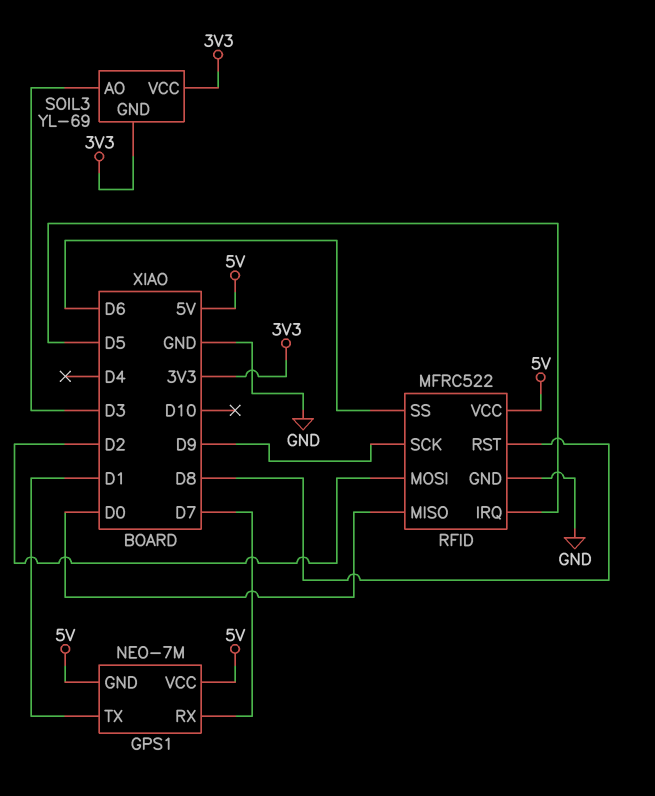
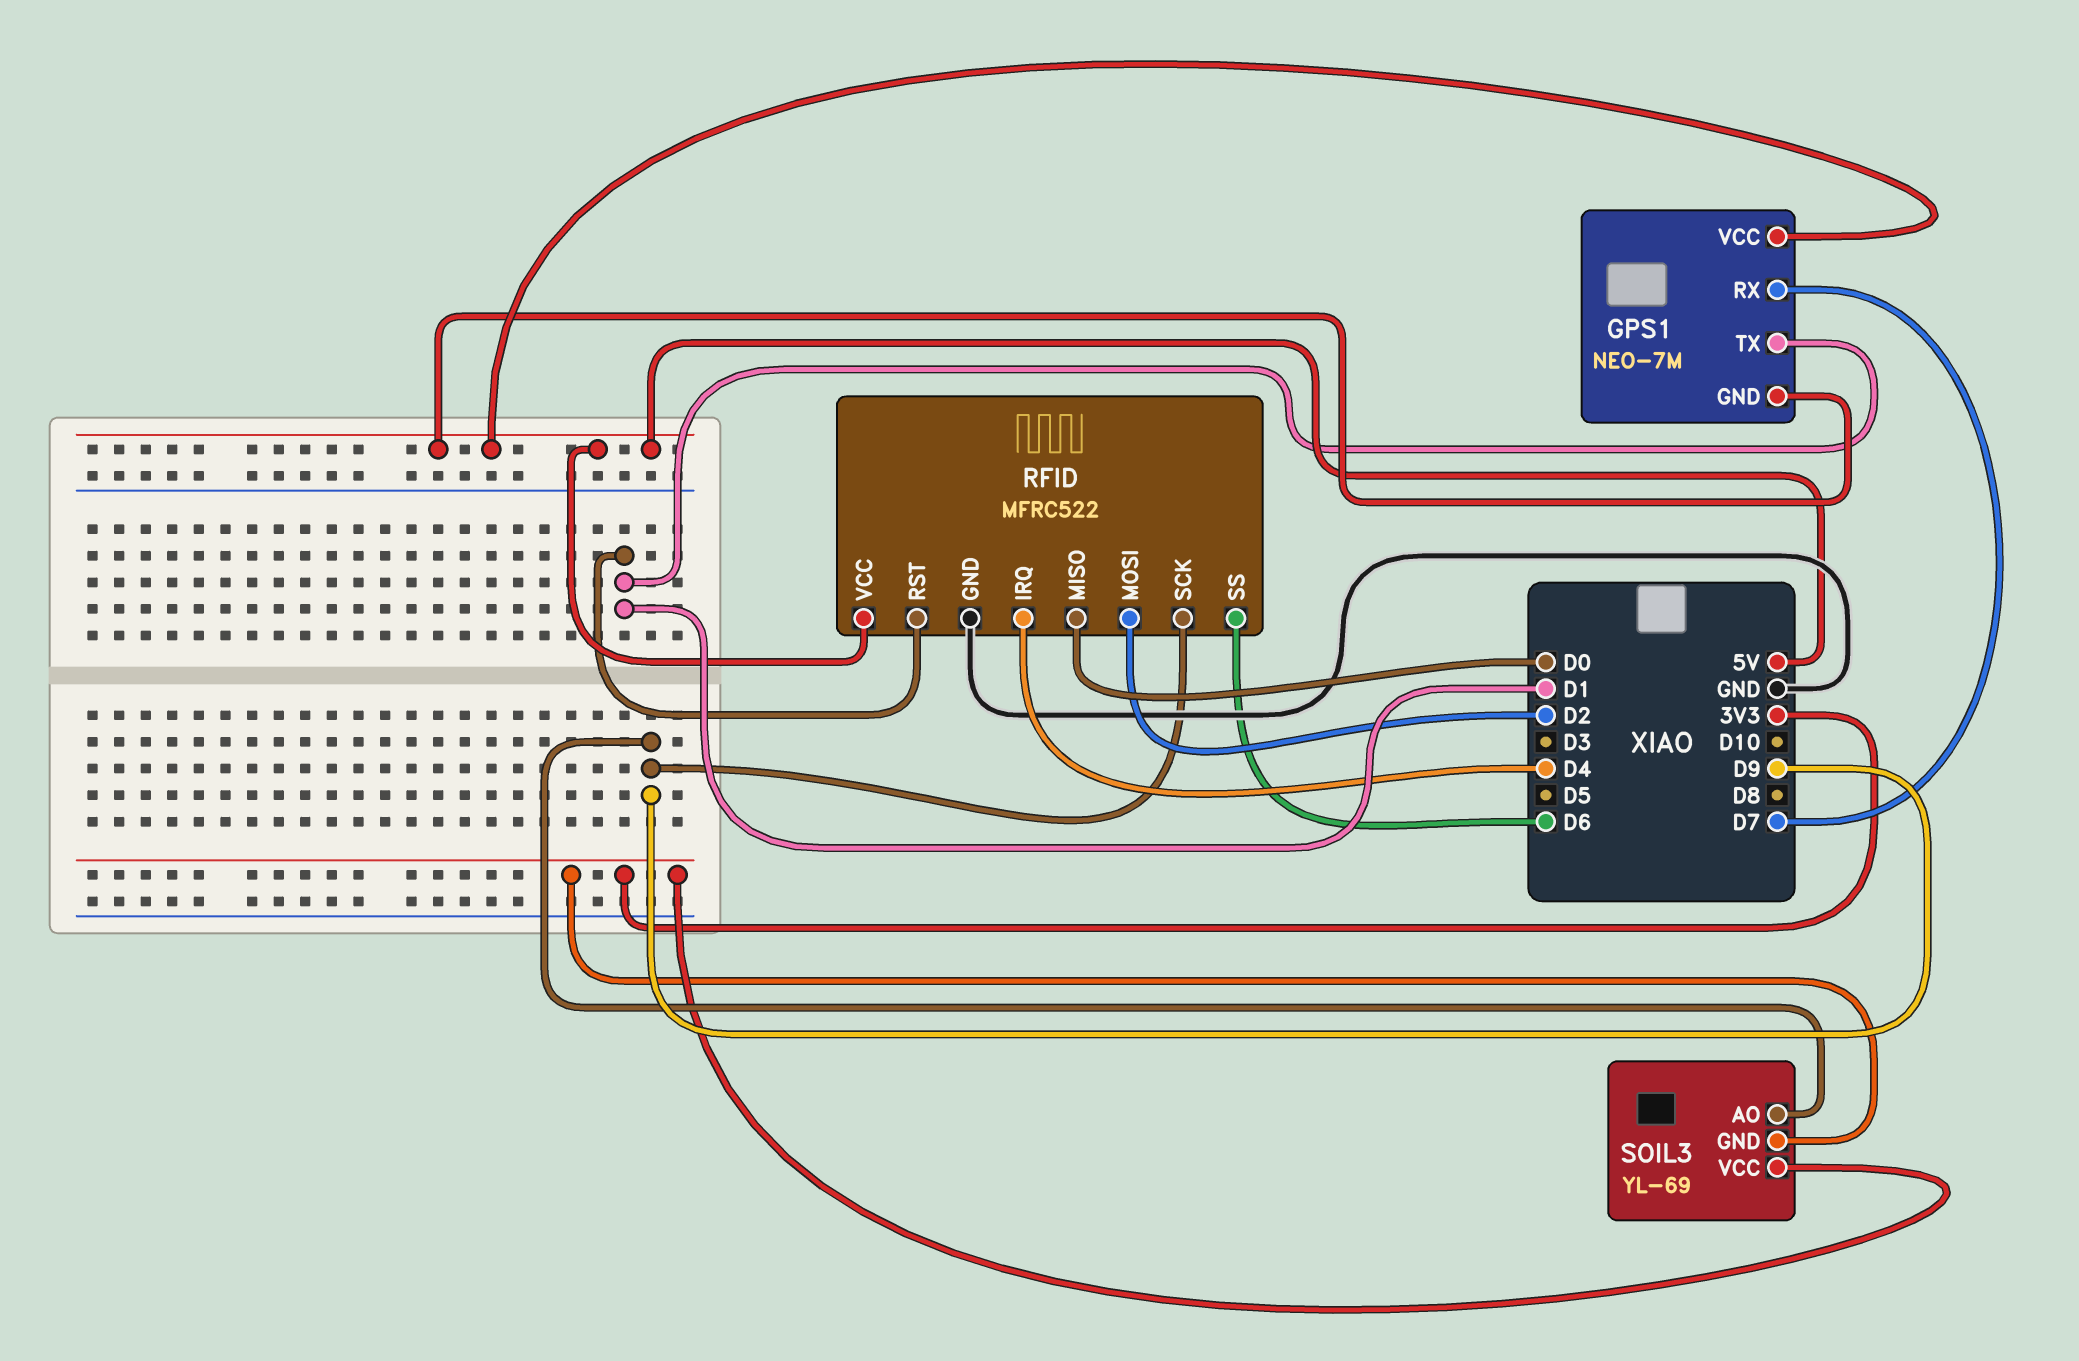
RFID pin IRQ: D5 -> D4
RFID pin RST: D8 -> D1
SOIL3 pin AO: D3 -> D9

